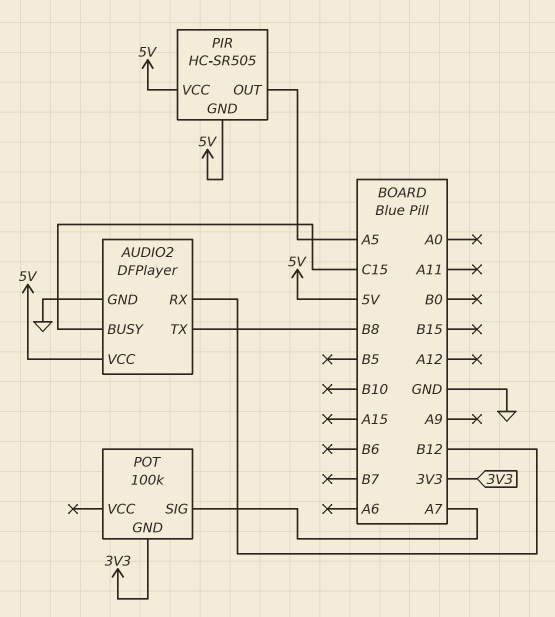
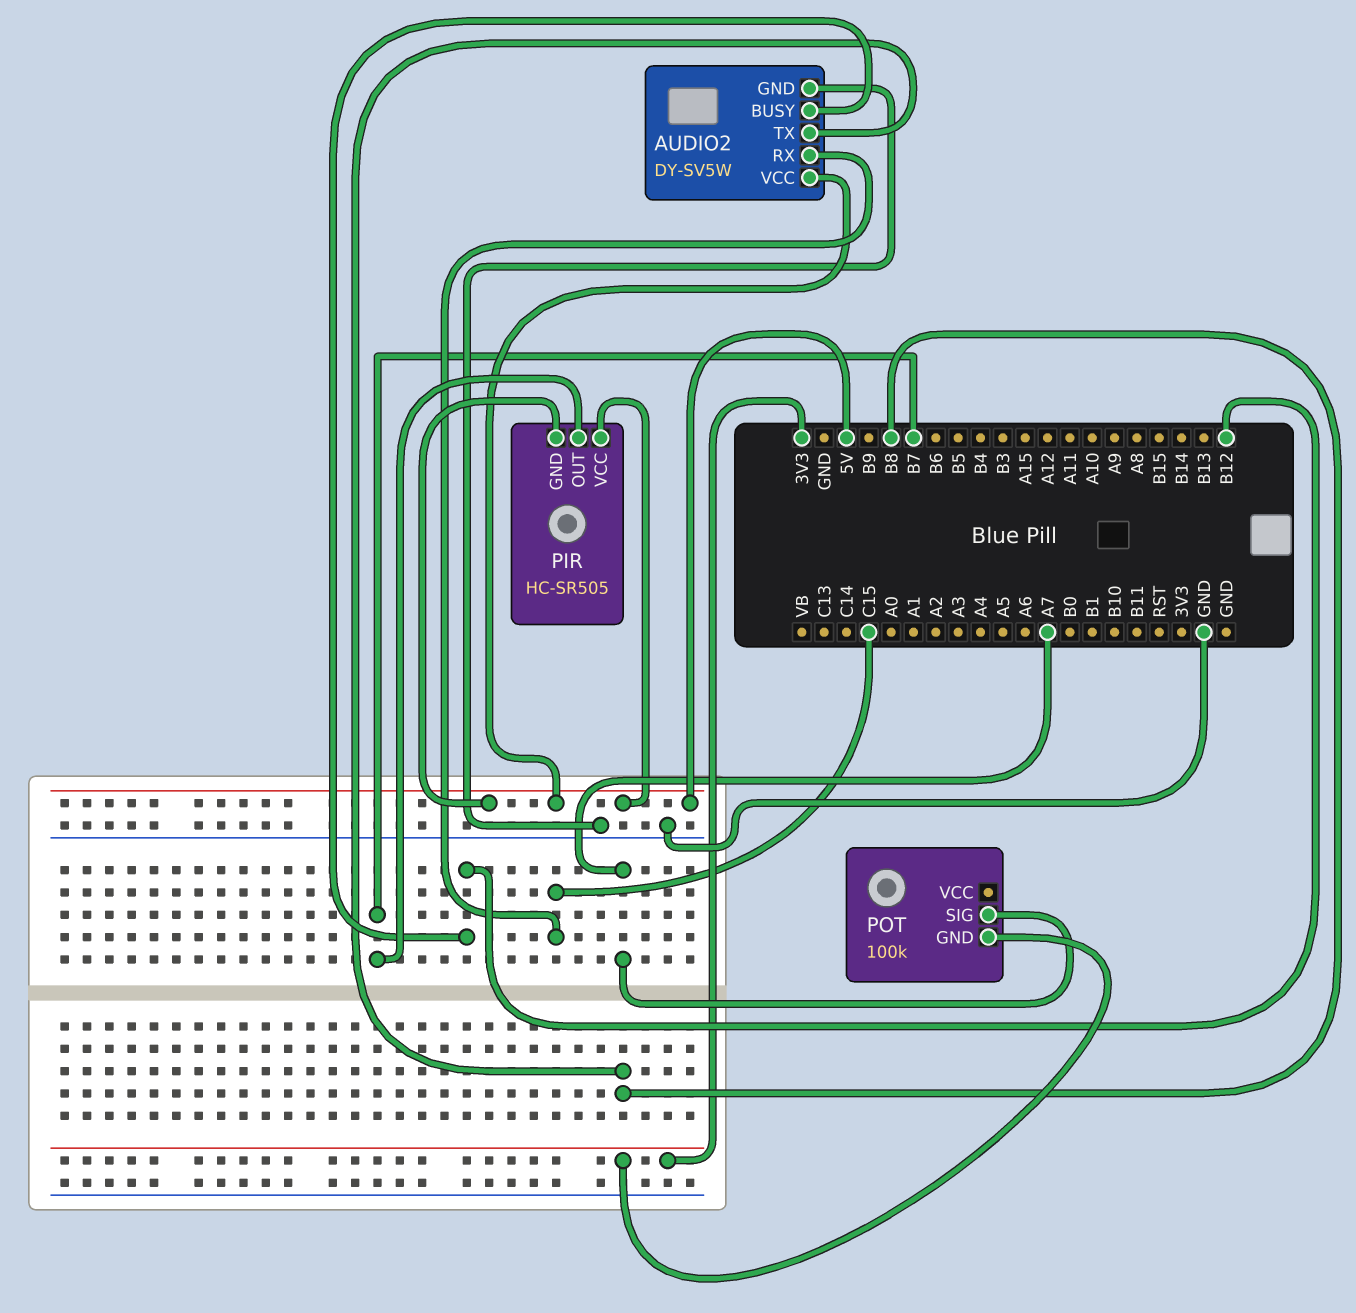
AUDIO2: DFPlayer -> DY-SV5W
AUDIO2 pin BUSY: C15 -> B12
AUDIO2 pin RX: B12 -> C15
PIR pin OUT: A5 -> B7

